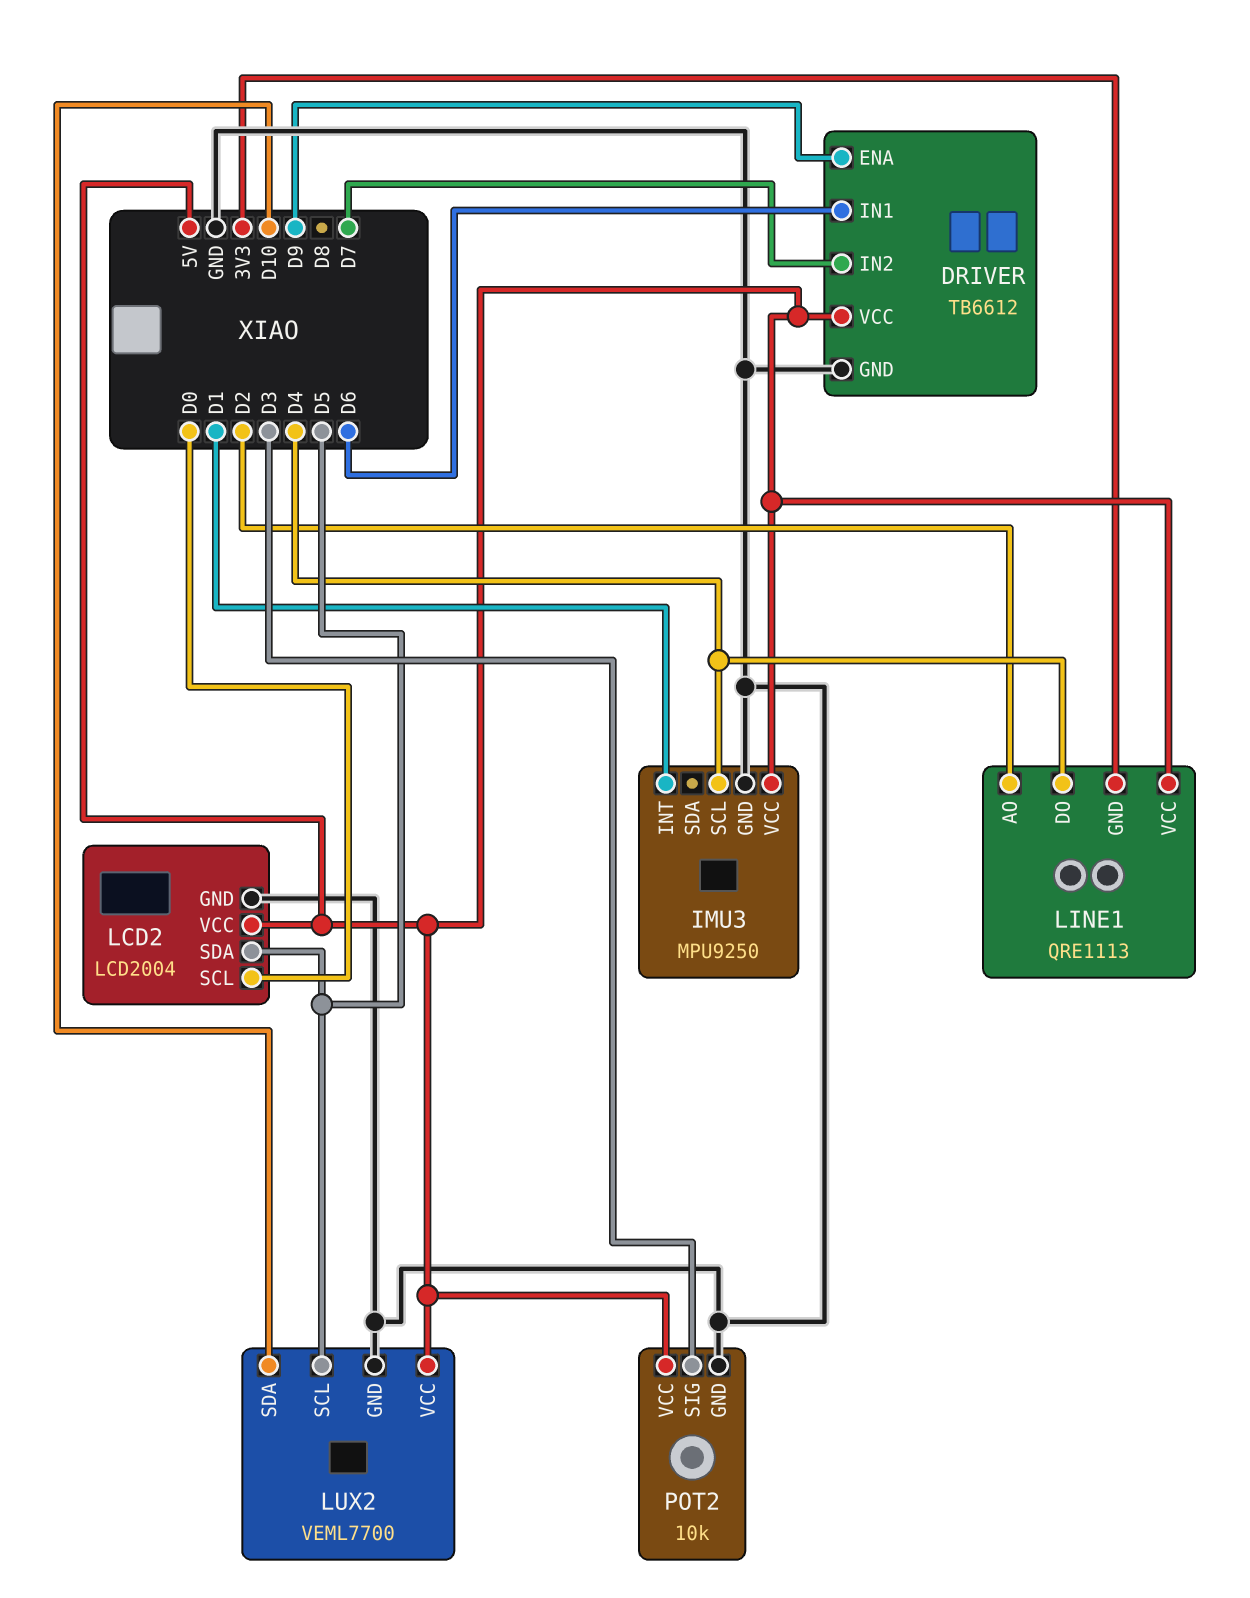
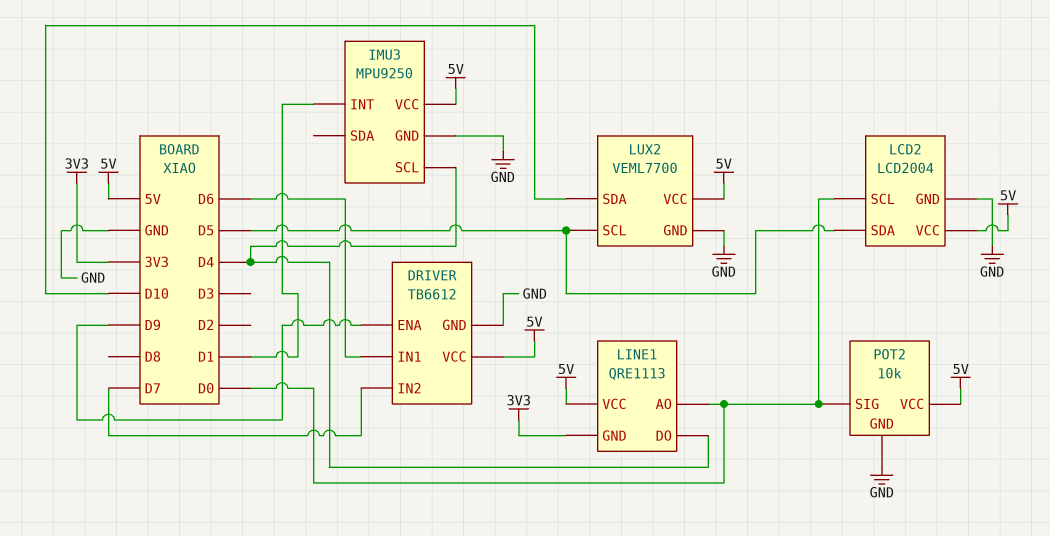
LINE1 pin AO: D2 -> D0
POT2 pin SIG: D3 -> D0

